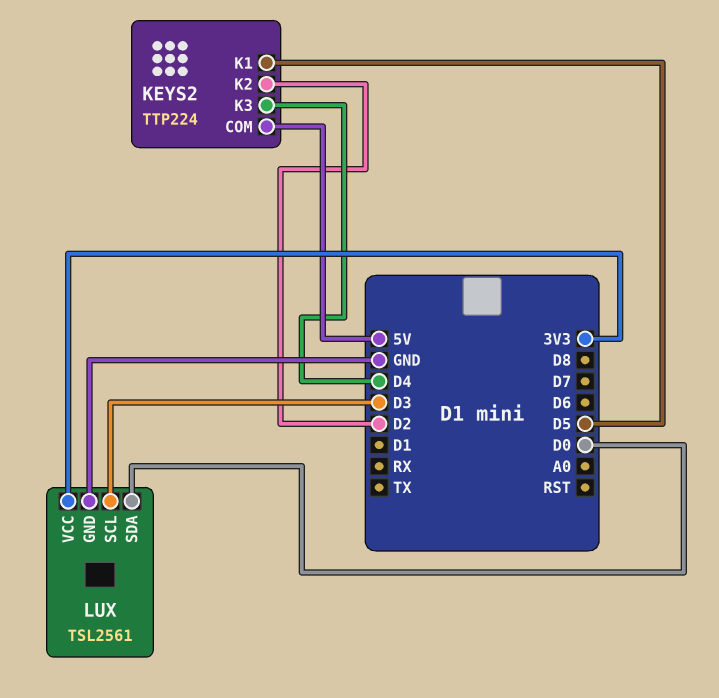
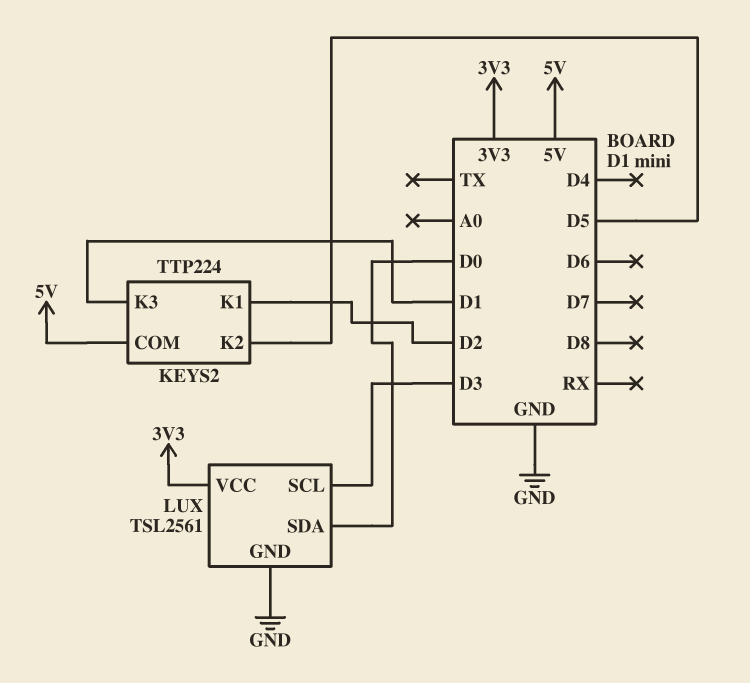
KEYS2 pin K1: D5 -> D2
KEYS2 pin K2: D2 -> D5
KEYS2 pin K3: D4 -> D1

